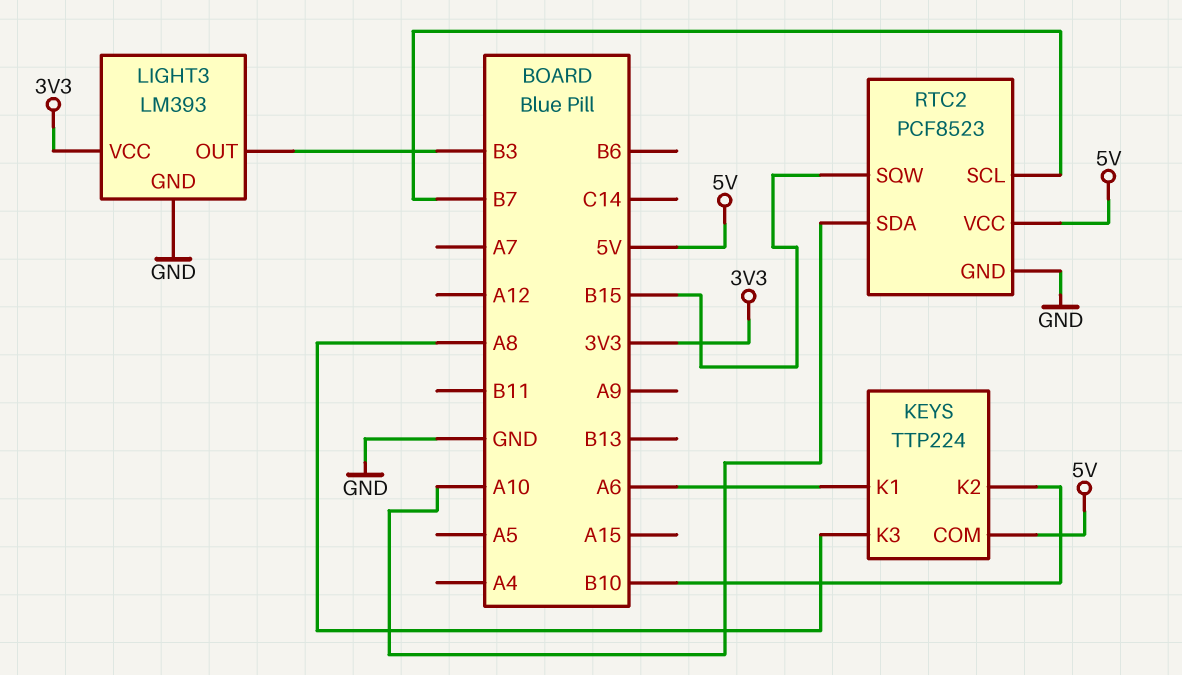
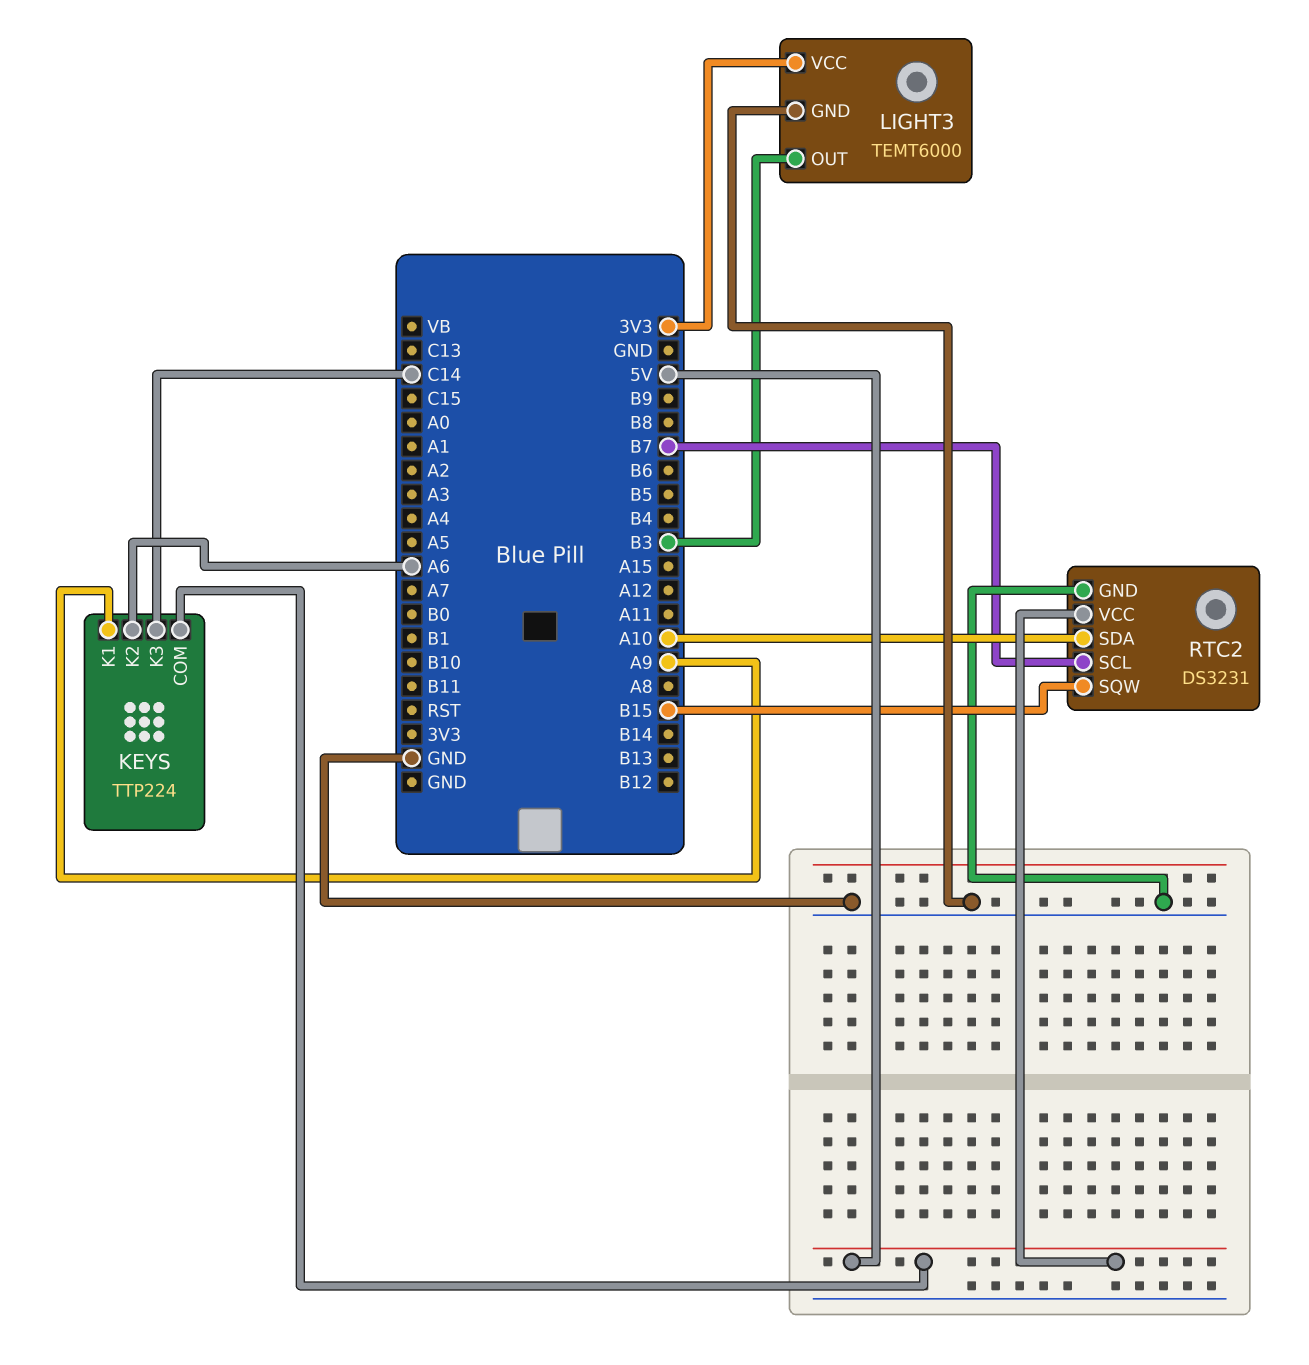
KEYS pin K1: A6 -> A9
KEYS pin K2: B10 -> A6
KEYS pin K3: A8 -> C14
LIGHT3: LM393 -> TEMT6000
RTC2: PCF8523 -> DS3231

